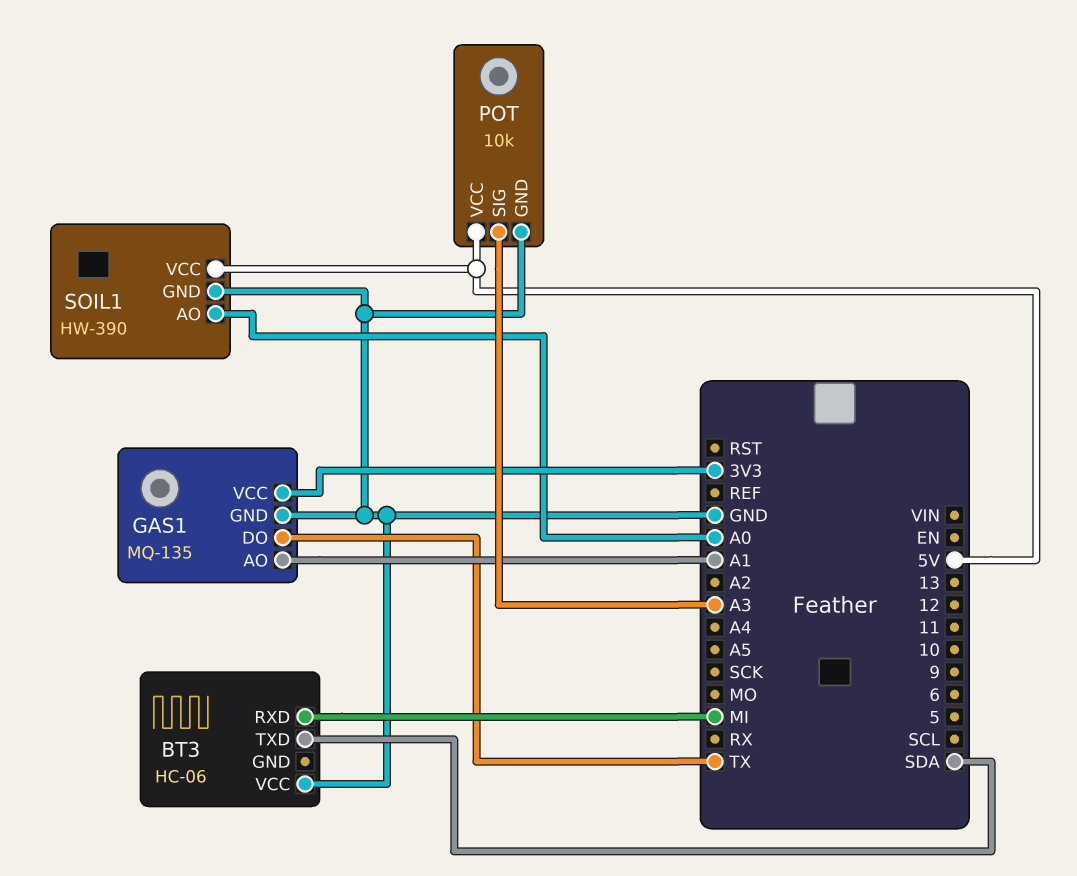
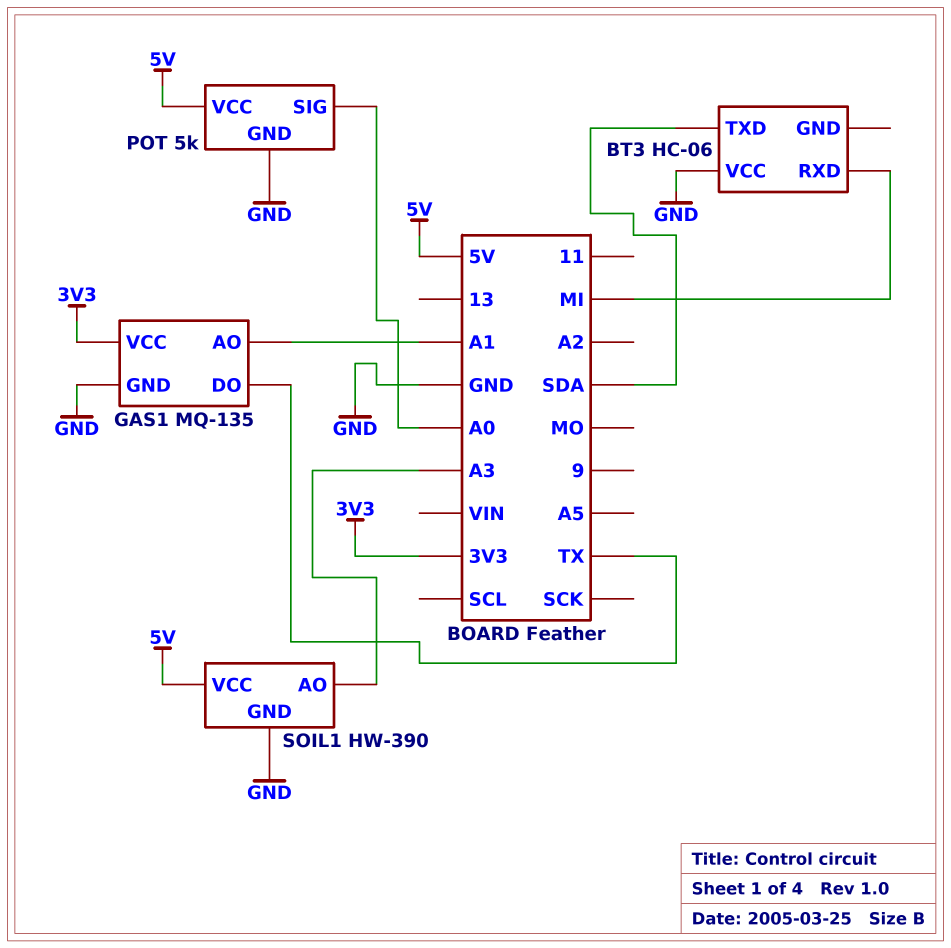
POT: 10k -> 5k
POT pin SIG: A3 -> A0
SOIL1 pin AO: A0 -> A3

